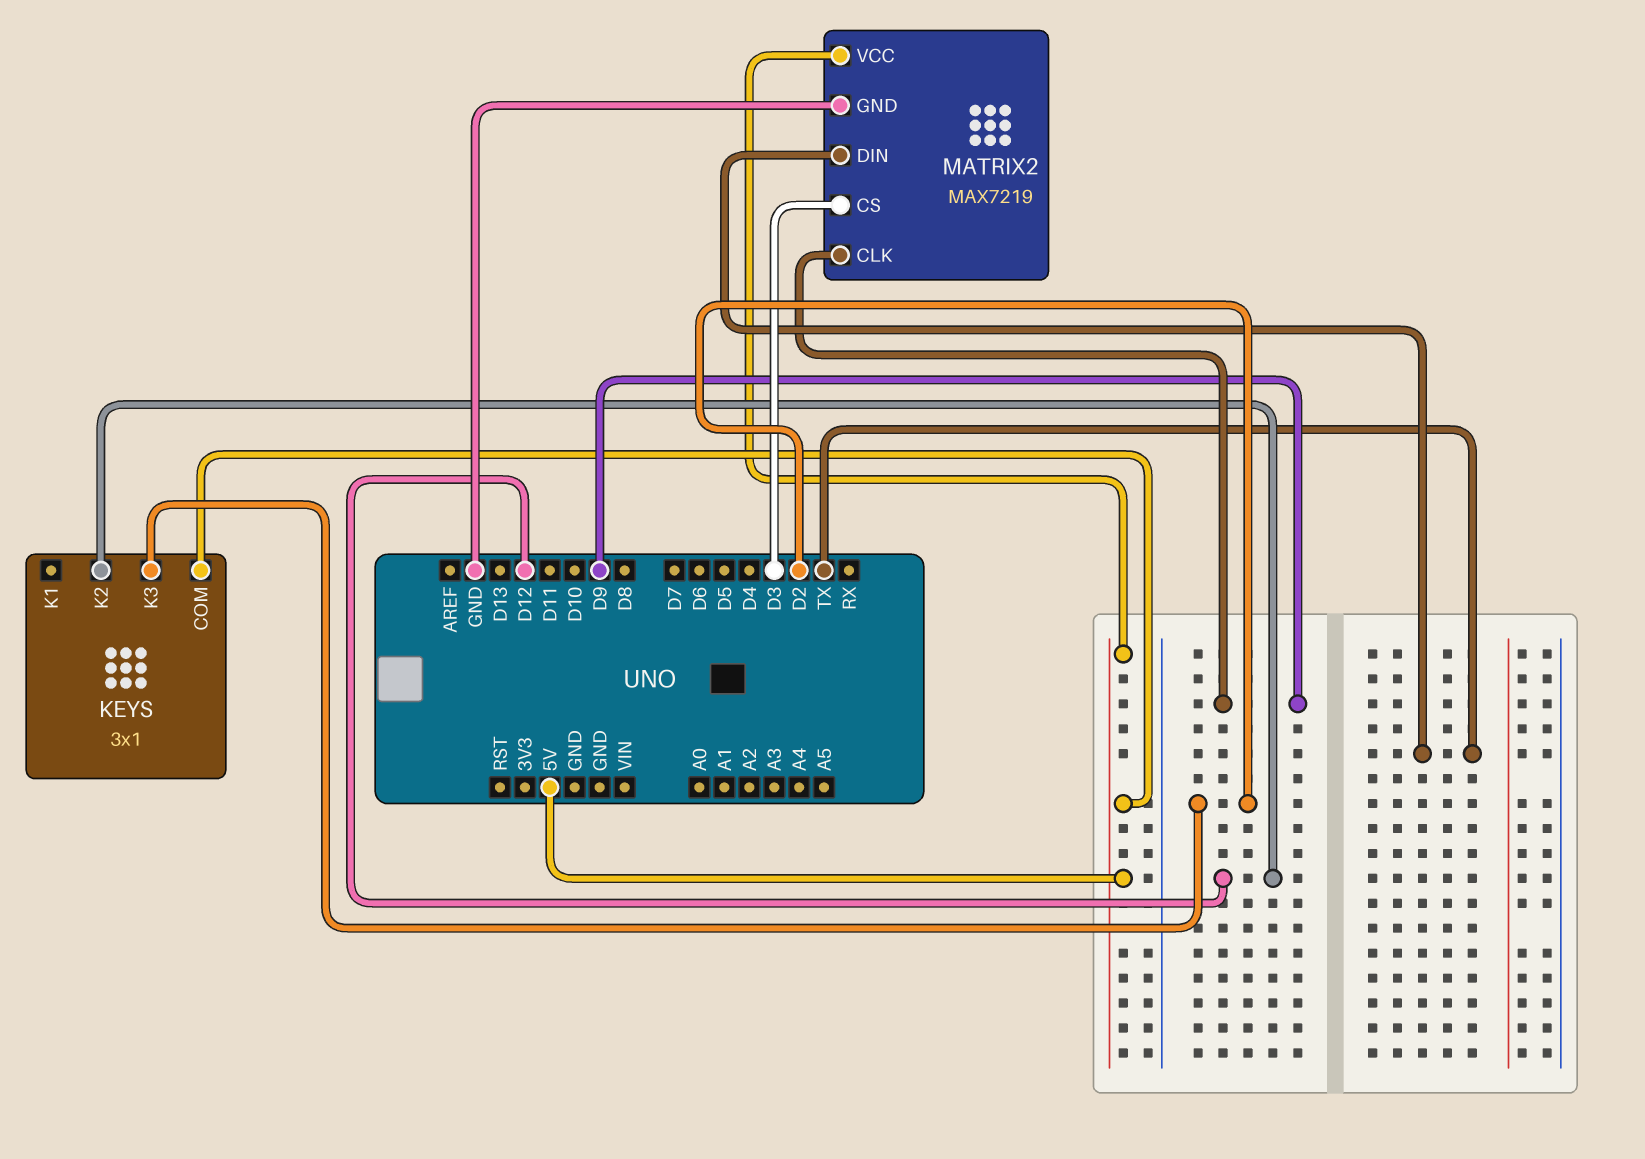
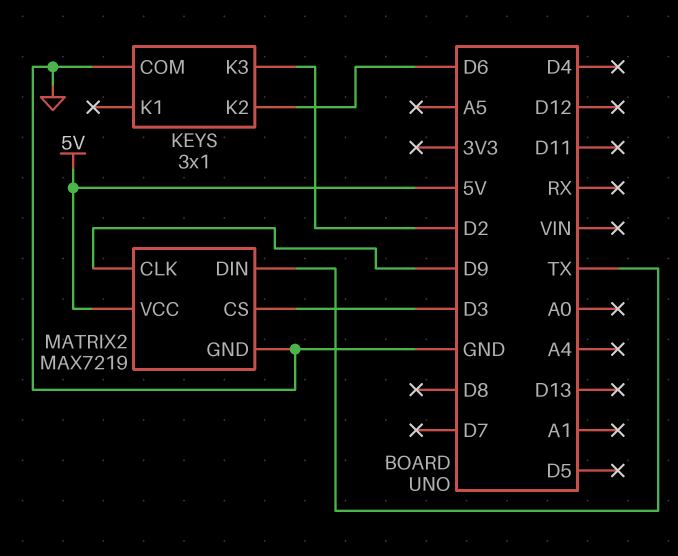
KEYS pin COM: 5V -> GND
KEYS pin K2: D12 -> D6

